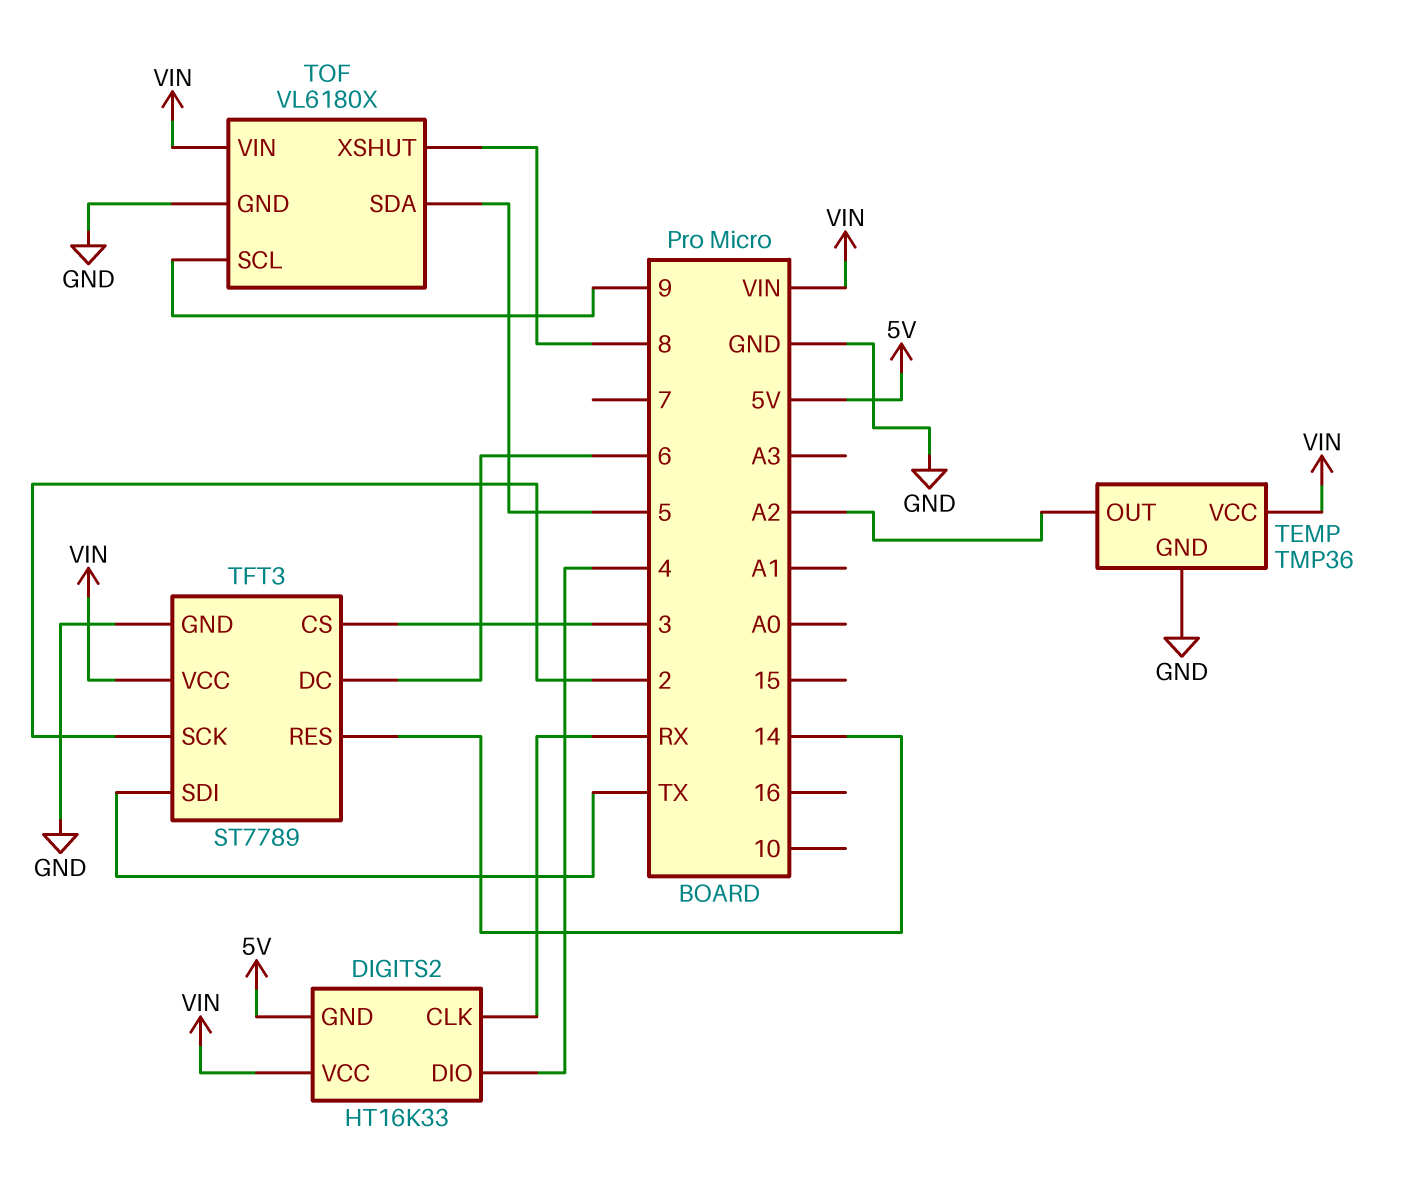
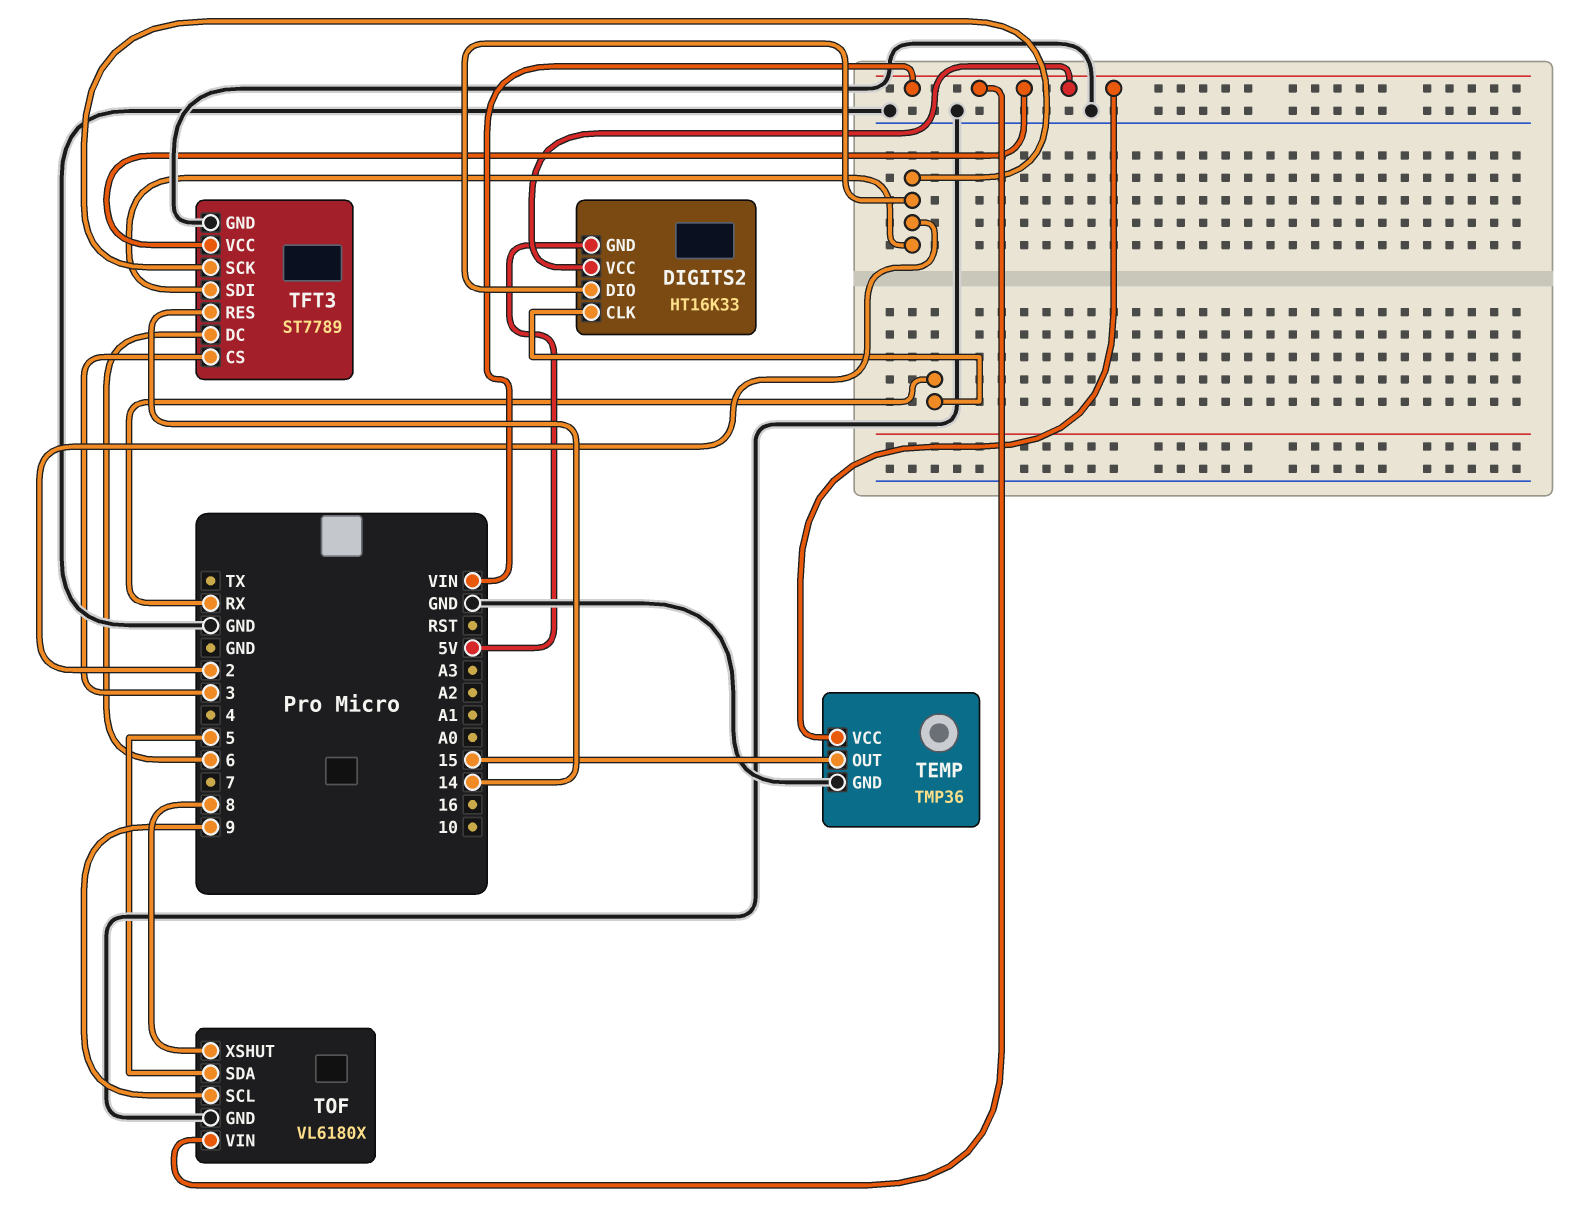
DIGITS2 pin DIO: 4 -> 2
TEMP pin OUT: A2 -> 15
TFT3 pin SDI: TX -> 2

